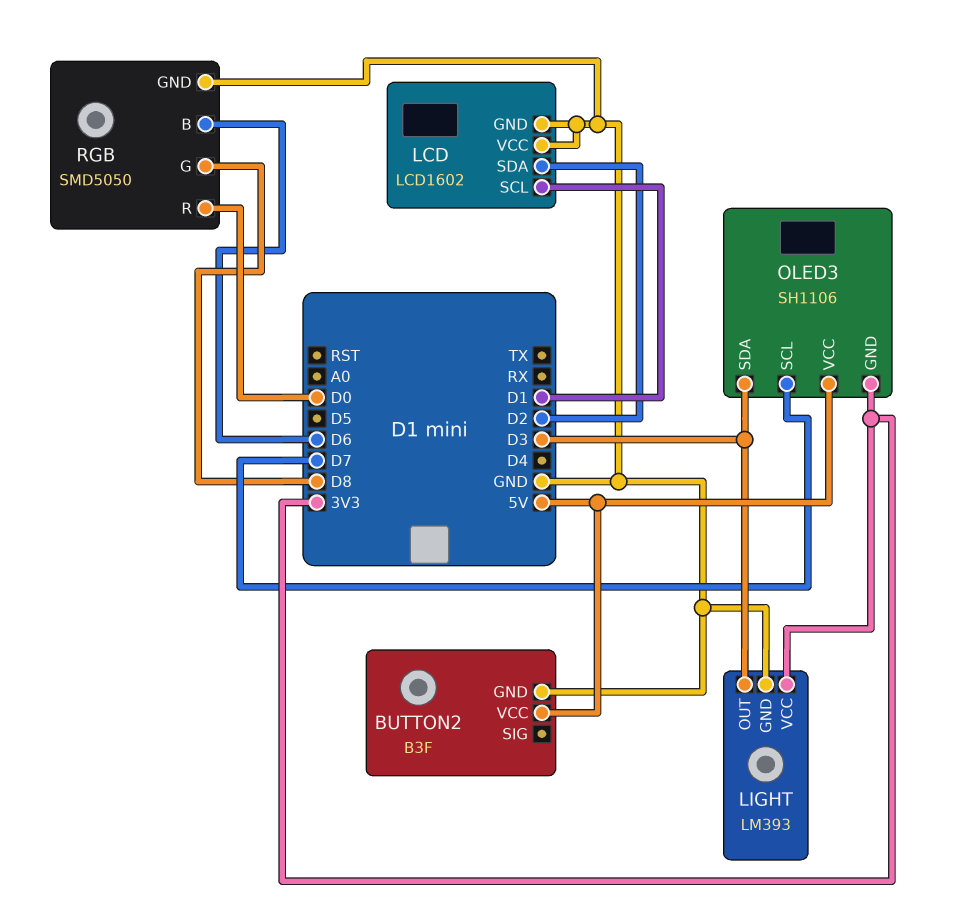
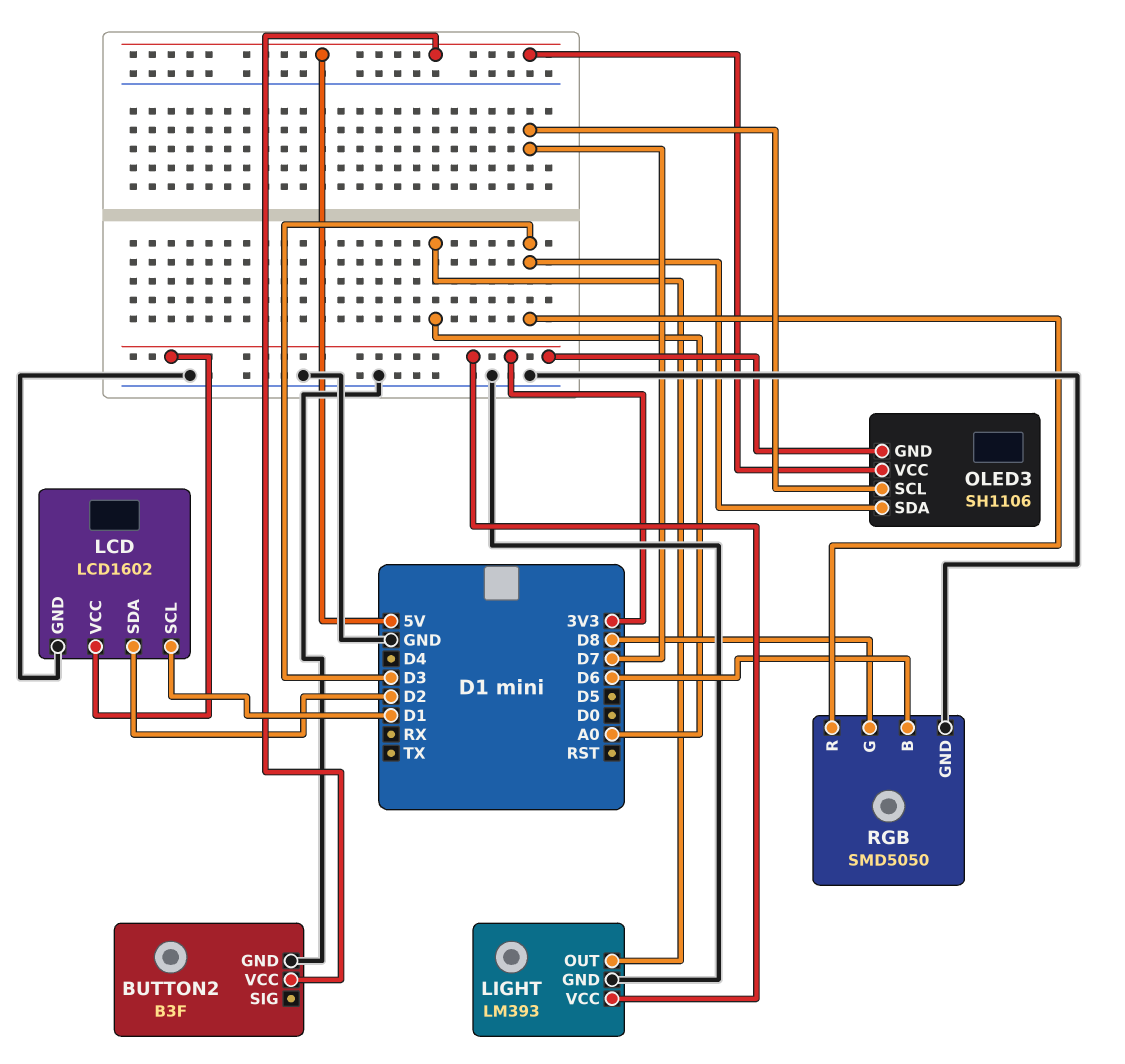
LCD pin VCC: GND -> 3V3
LIGHT pin OUT: D3 -> A0
RGB pin R: D0 -> D3

